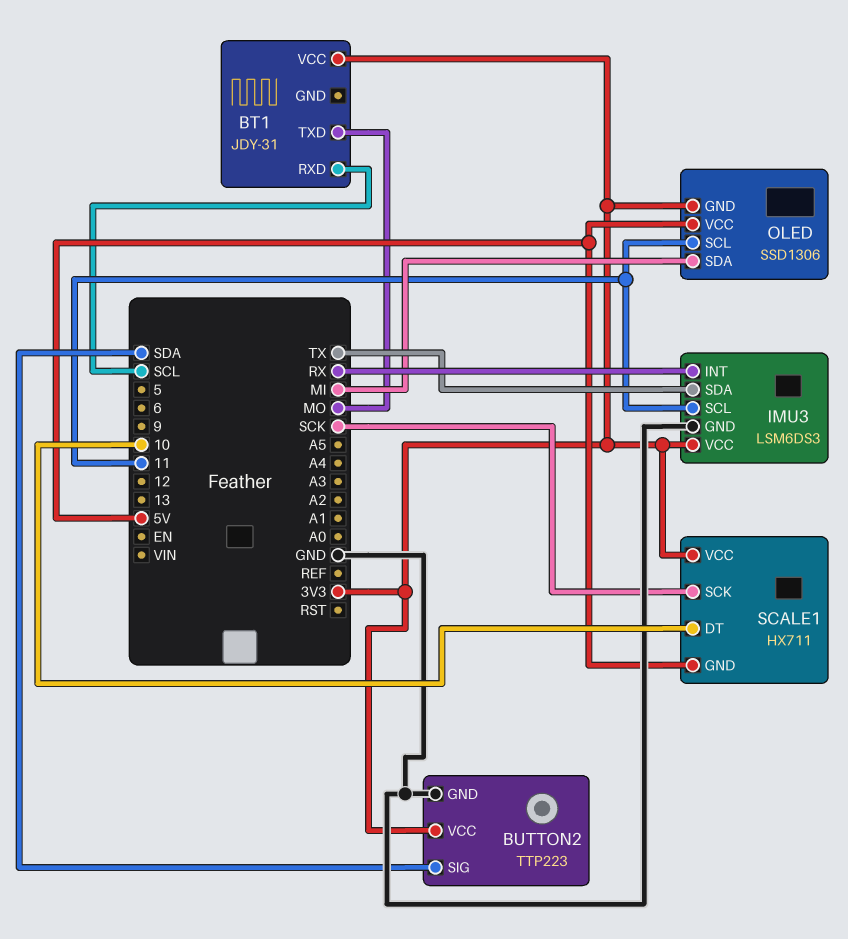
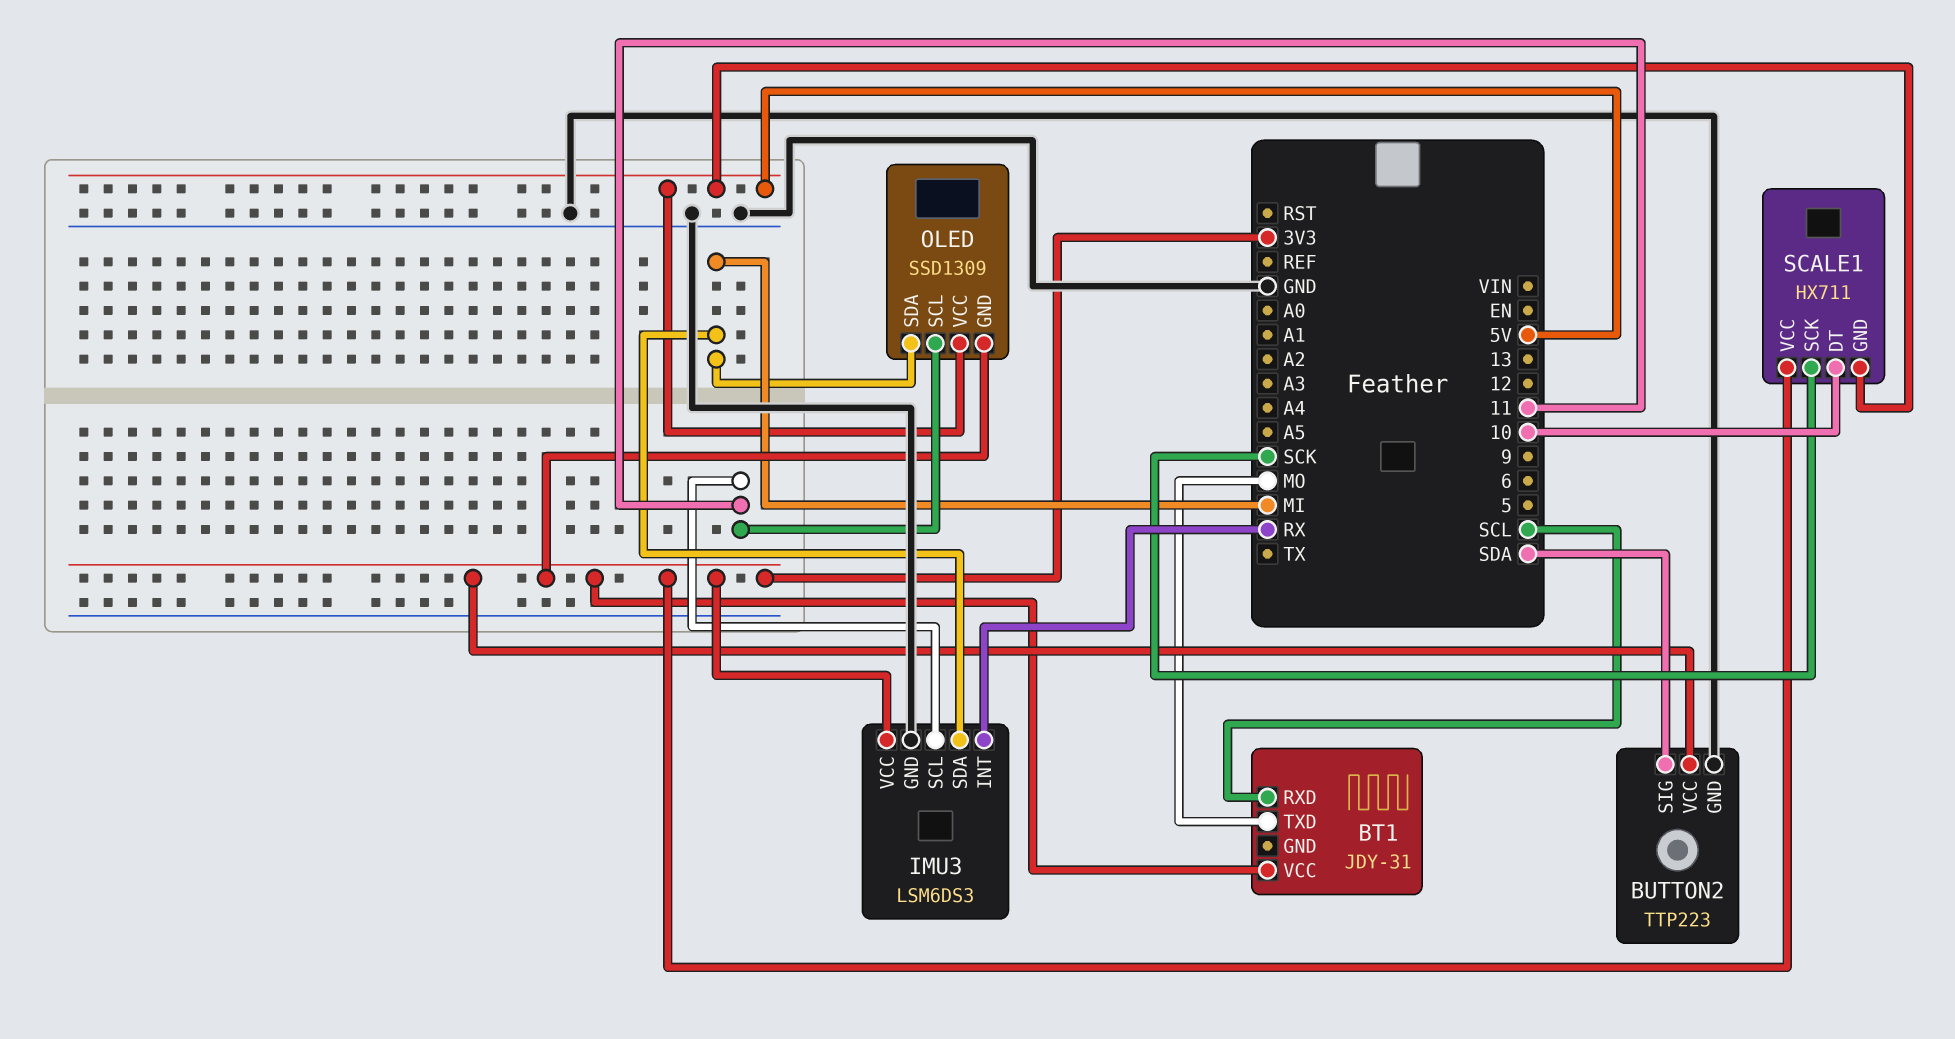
IMU3 pin SDA: TX -> MI
OLED: SSD1306 -> SSD1309

